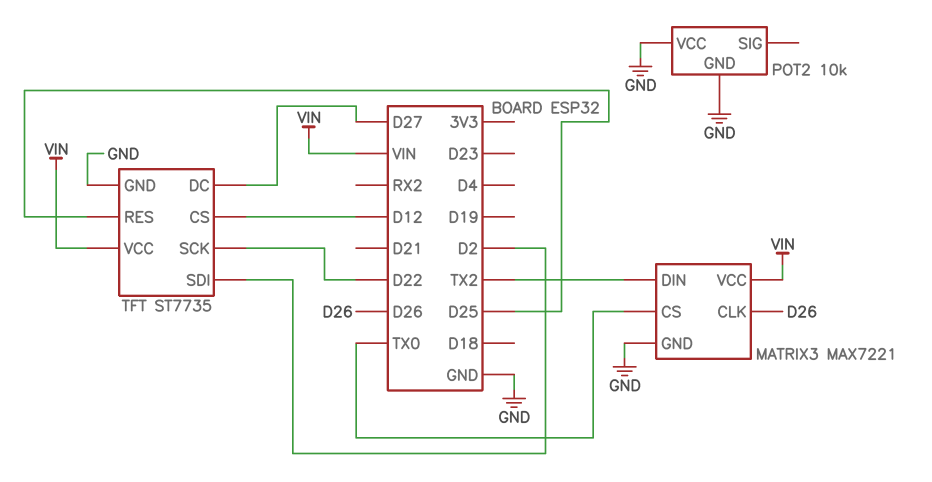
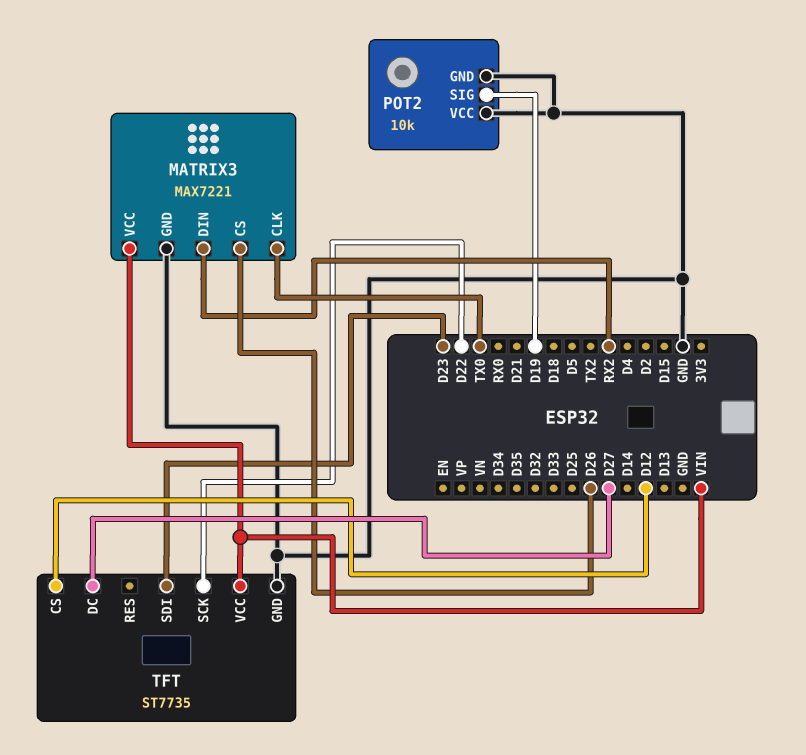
MATRIX3 pin CLK: D26 -> TX0
MATRIX3 pin CS: TX0 -> D26
MATRIX3 pin DIN: TX2 -> RX2
POT2 pin SIG: none -> D19
TFT pin RES: D25 -> none
TFT pin SDI: D2 -> D23

